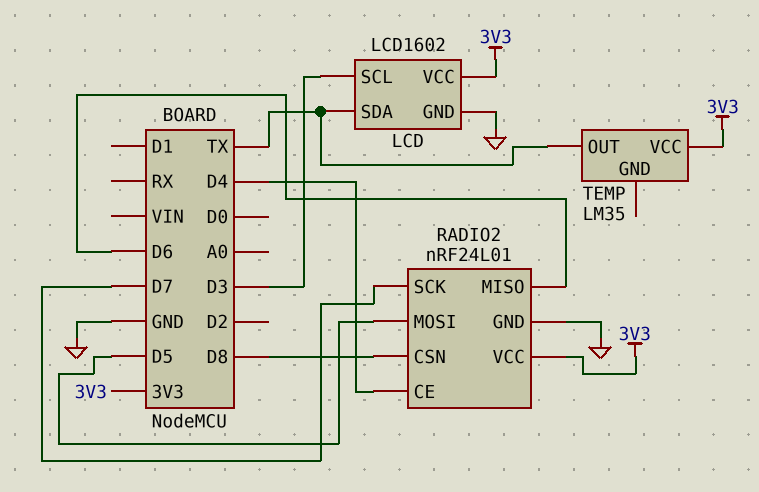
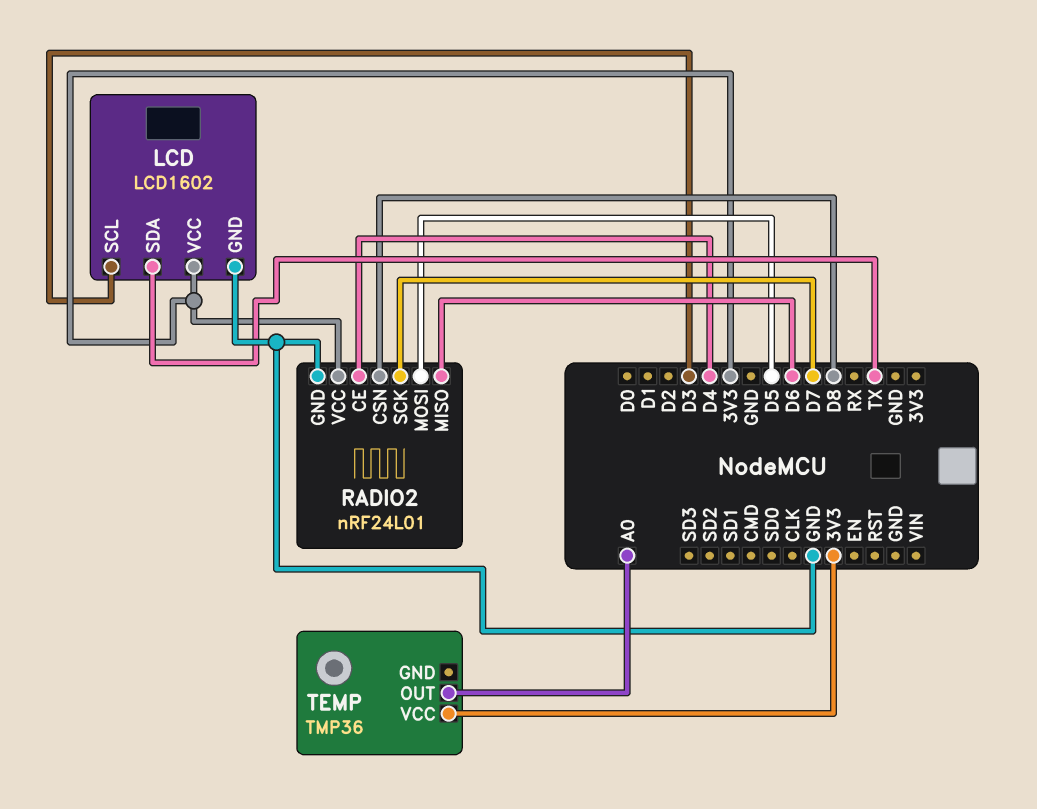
TEMP: LM35 -> TMP36
TEMP pin OUT: TX -> A0

